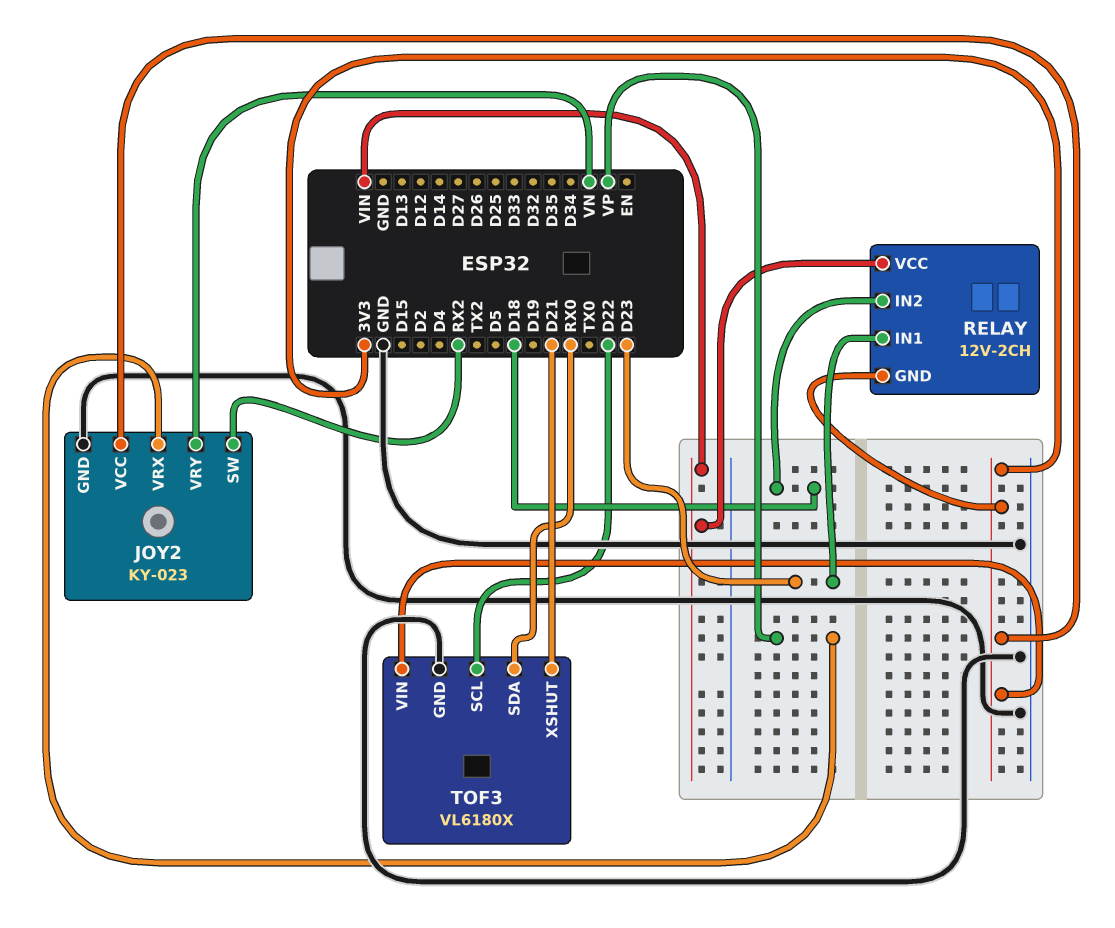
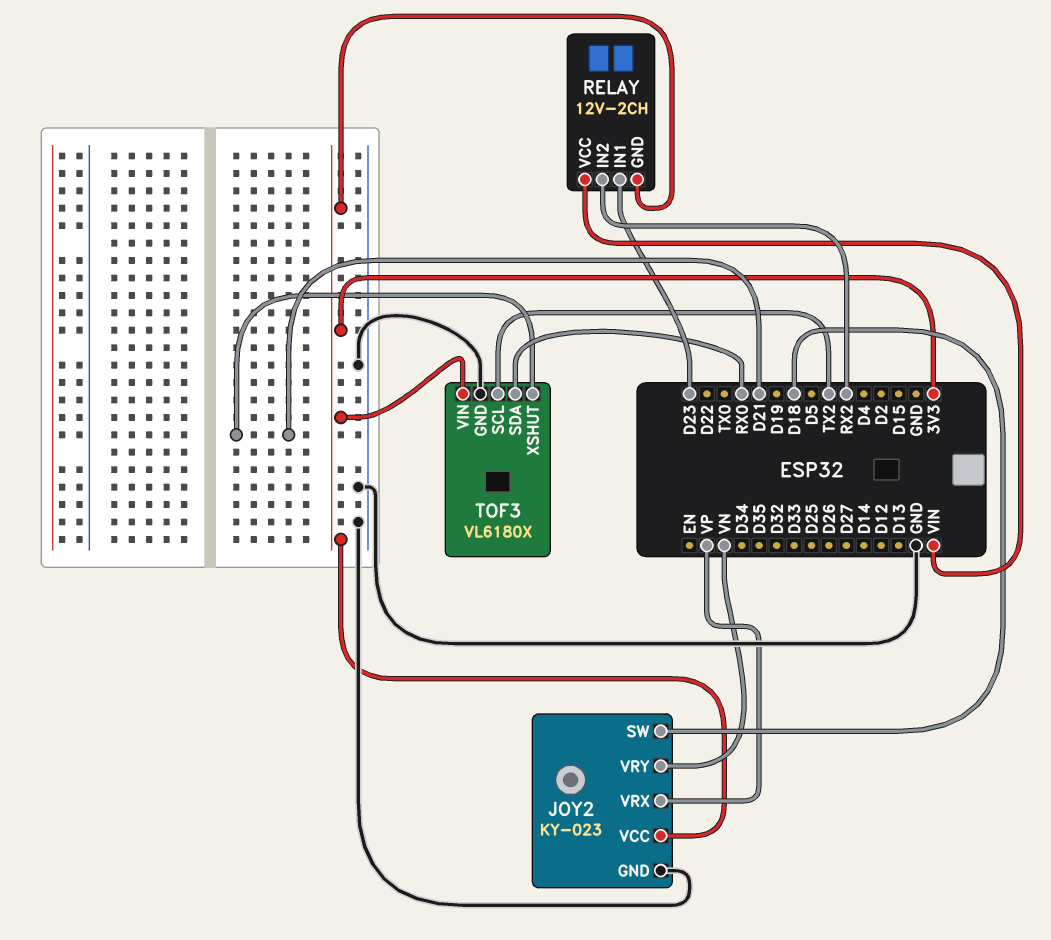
JOY2 pin SW: RX2 -> D18
RELAY pin IN2: D18 -> RX2
TOF3 pin SCL: D22 -> TX2

